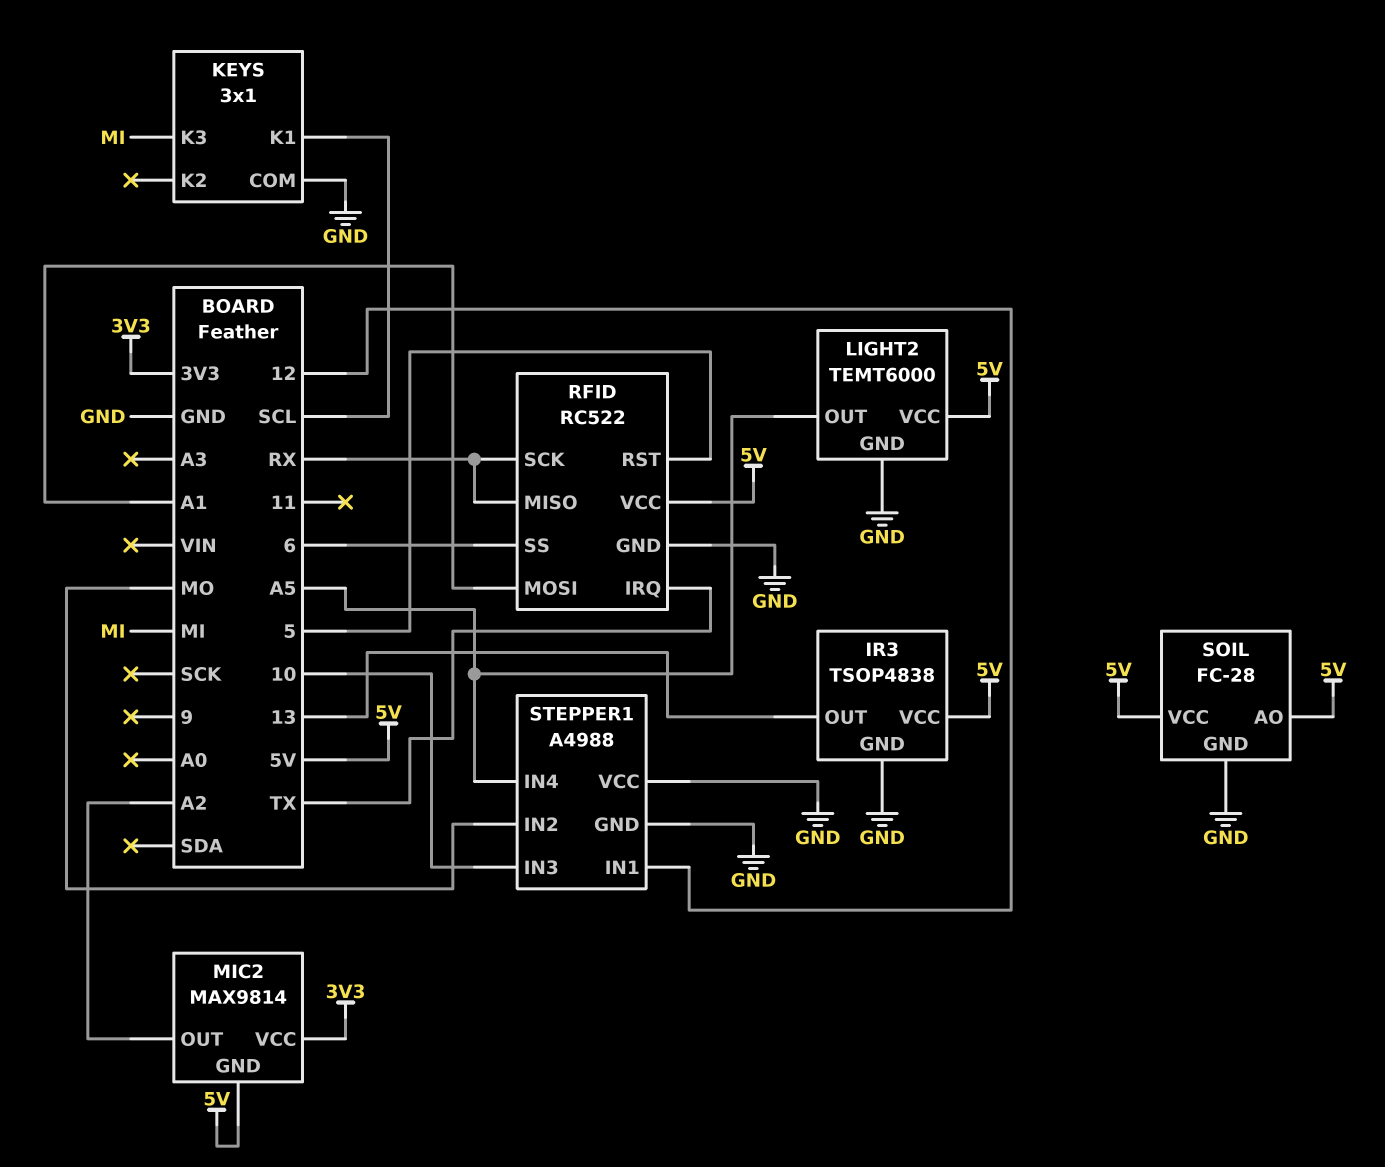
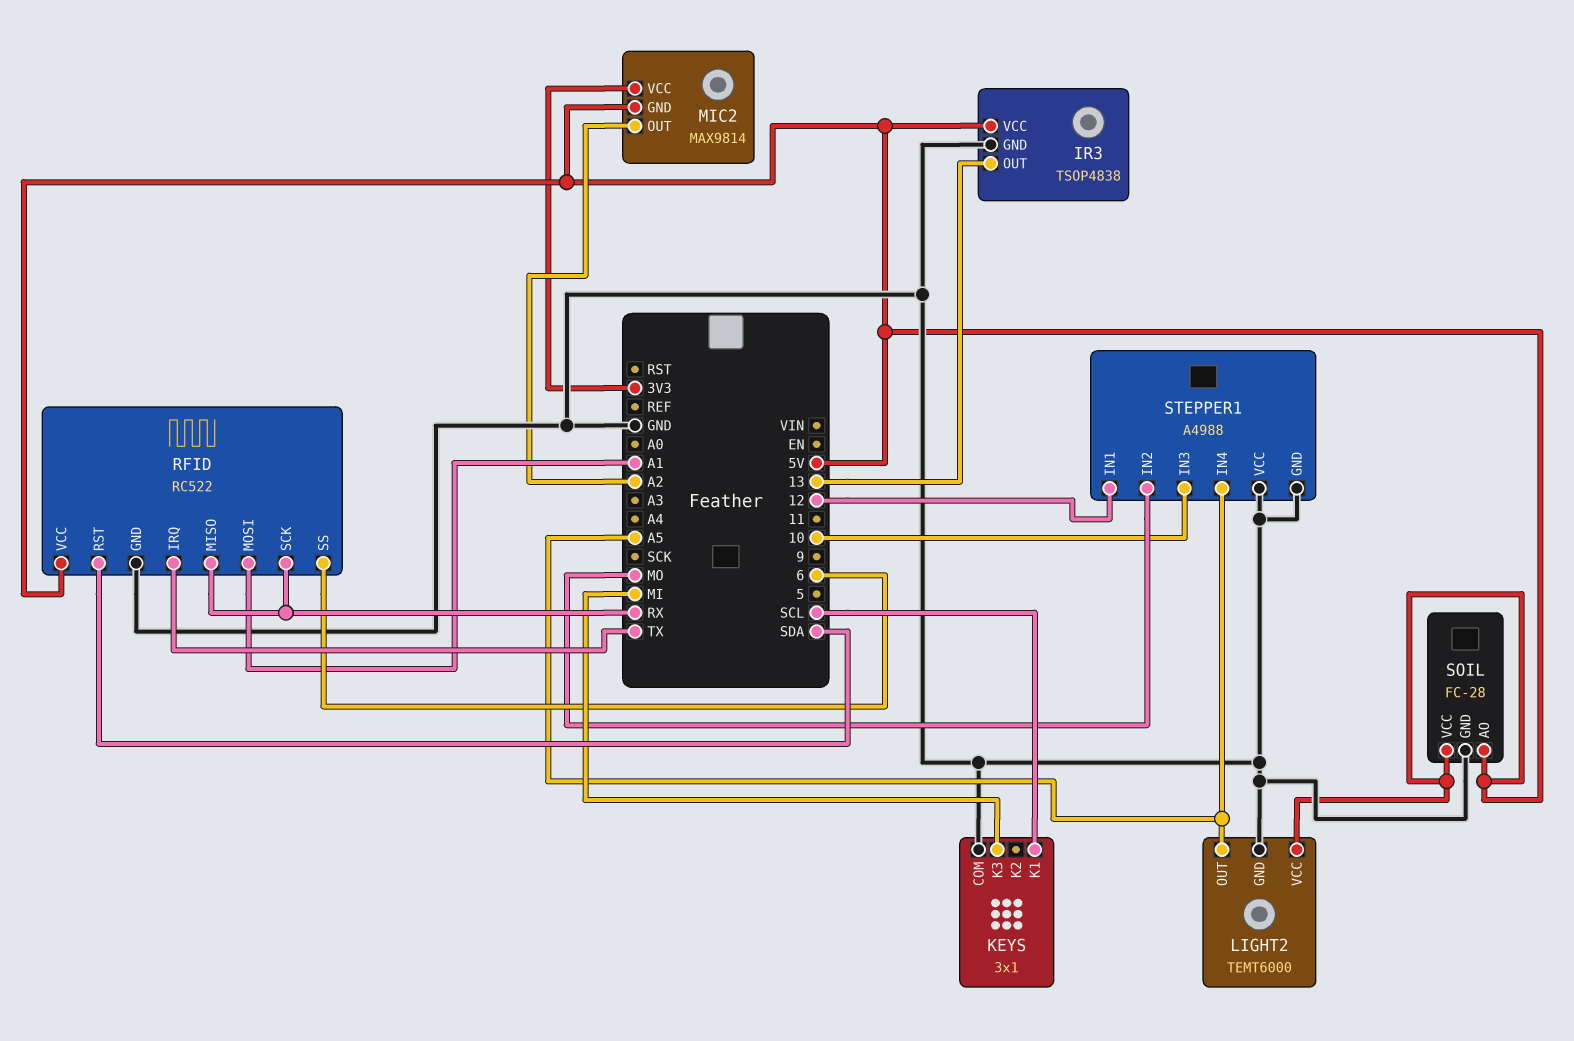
RFID pin RST: 5 -> SDA

